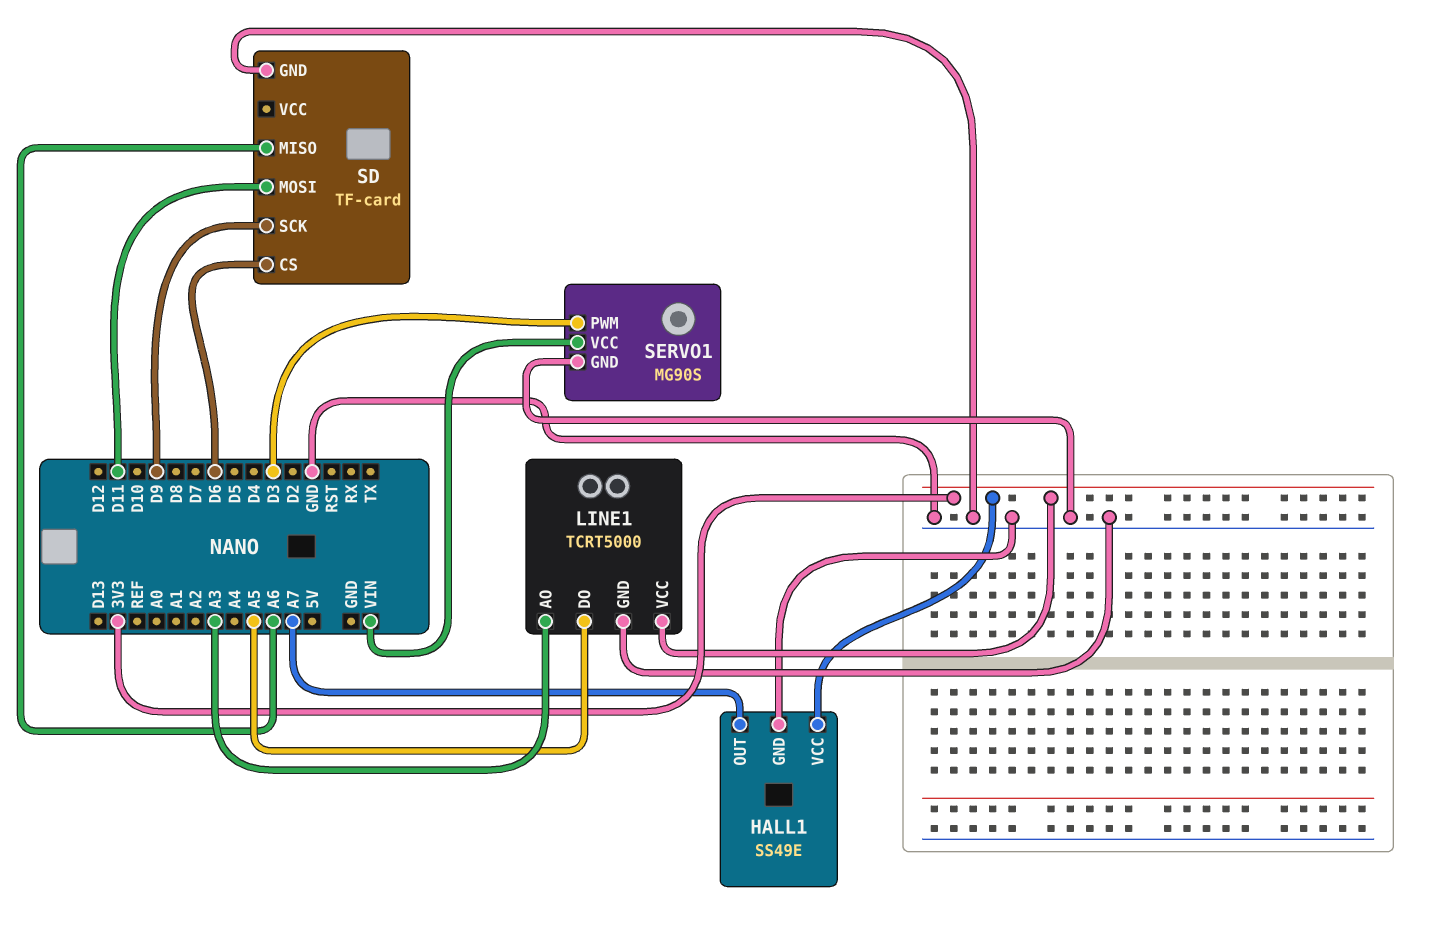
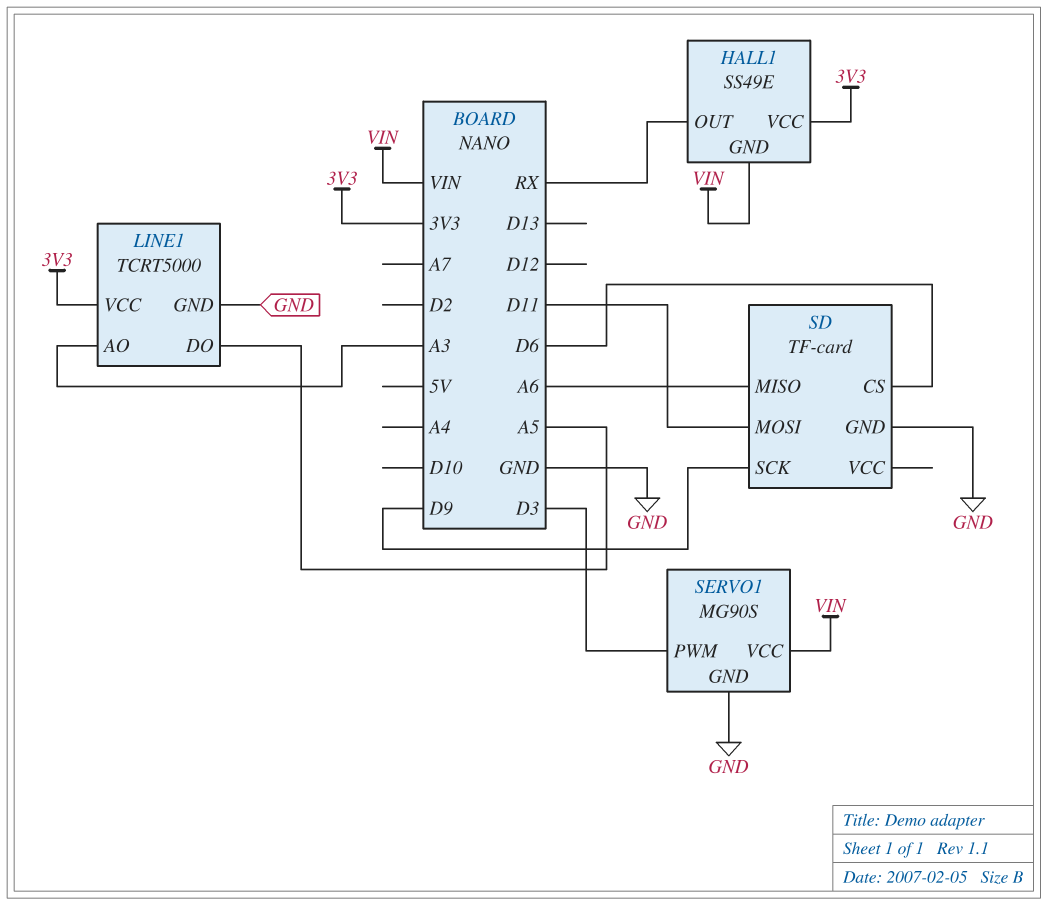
HALL1 pin GND: GND -> VIN
HALL1 pin OUT: A7 -> RX

